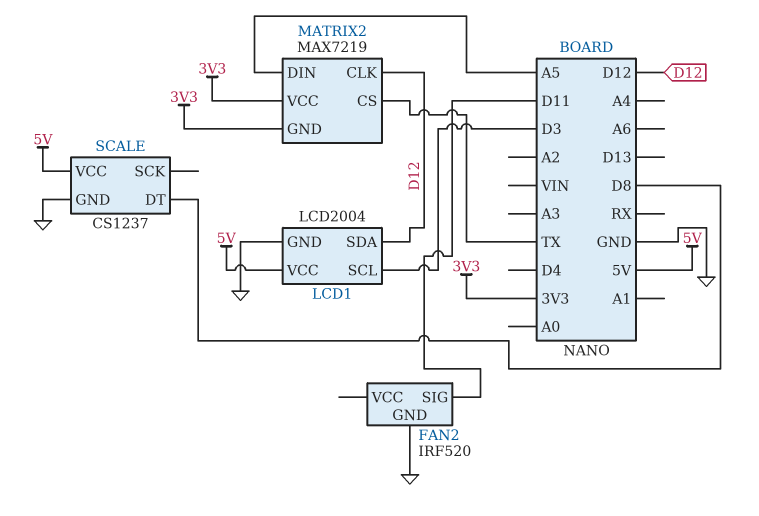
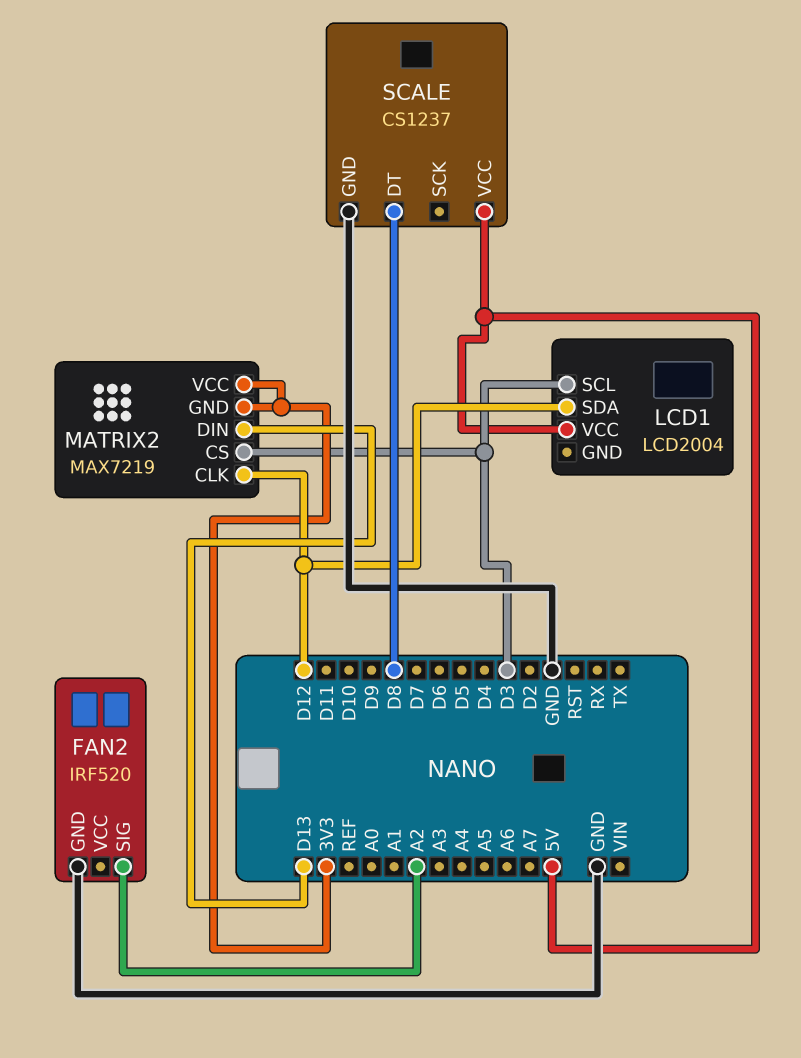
FAN2 pin SIG: D11 -> A2
LCD1 pin GND: GND -> none
MATRIX2 pin CS: TX -> D3
MATRIX2 pin DIN: A5 -> D13

